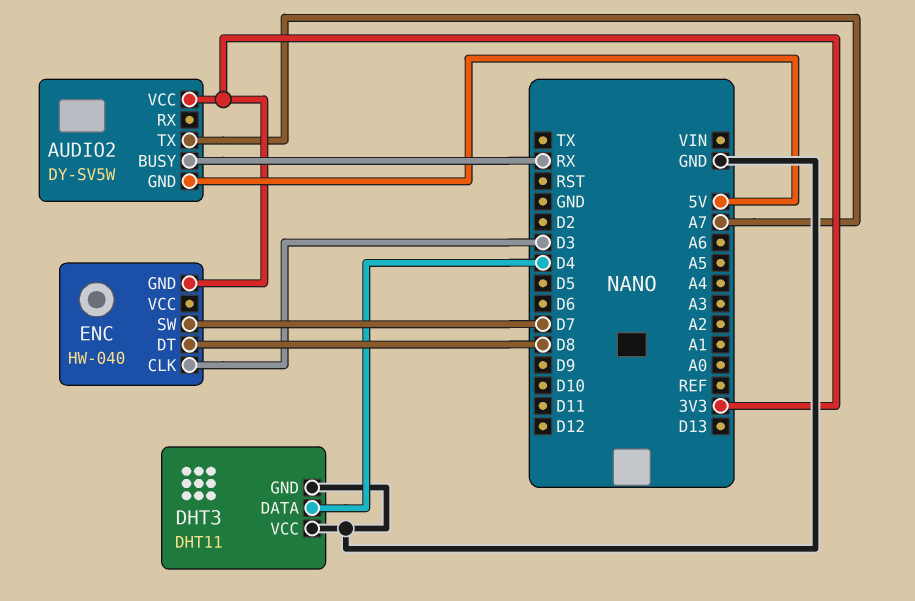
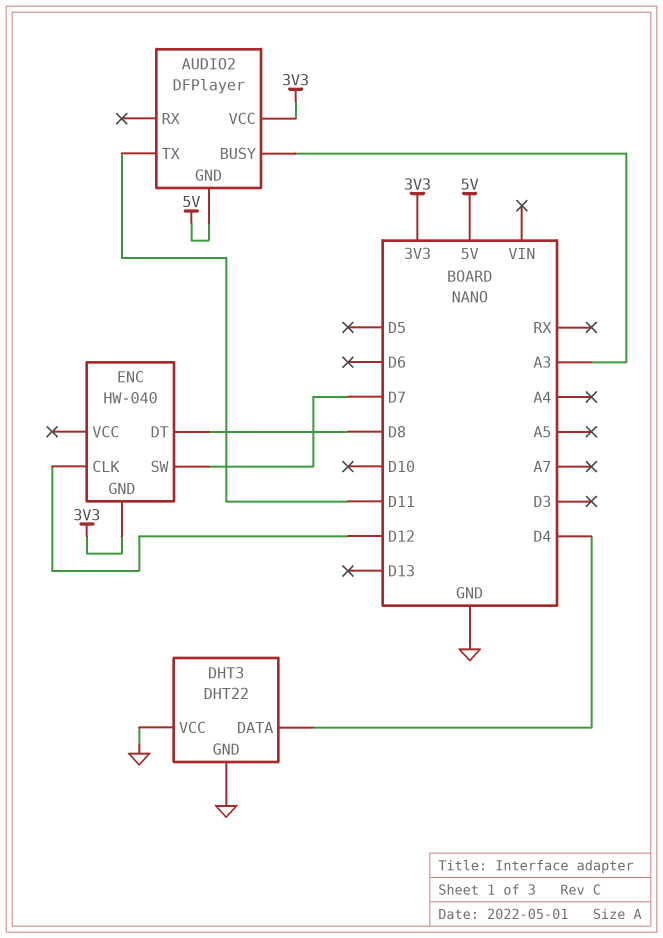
AUDIO2: DY-SV5W -> DFPlayer
AUDIO2 pin BUSY: RX -> A3
AUDIO2 pin TX: A7 -> D11
DHT3: DHT11 -> DHT22
ENC pin CLK: D3 -> D12

